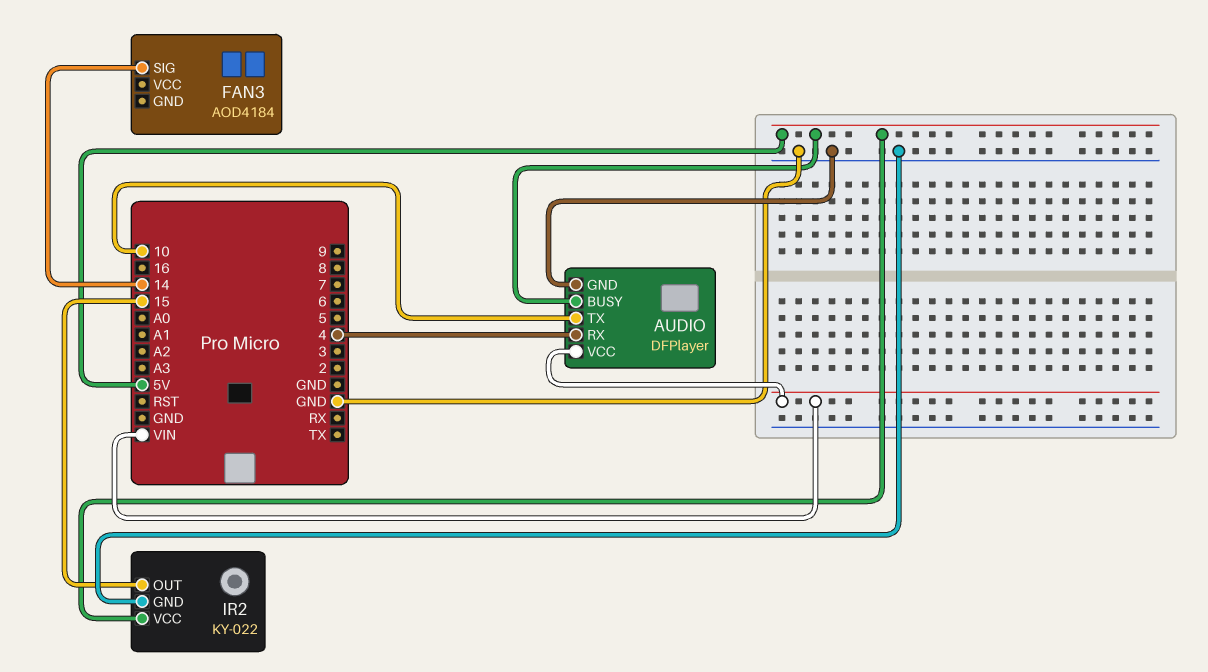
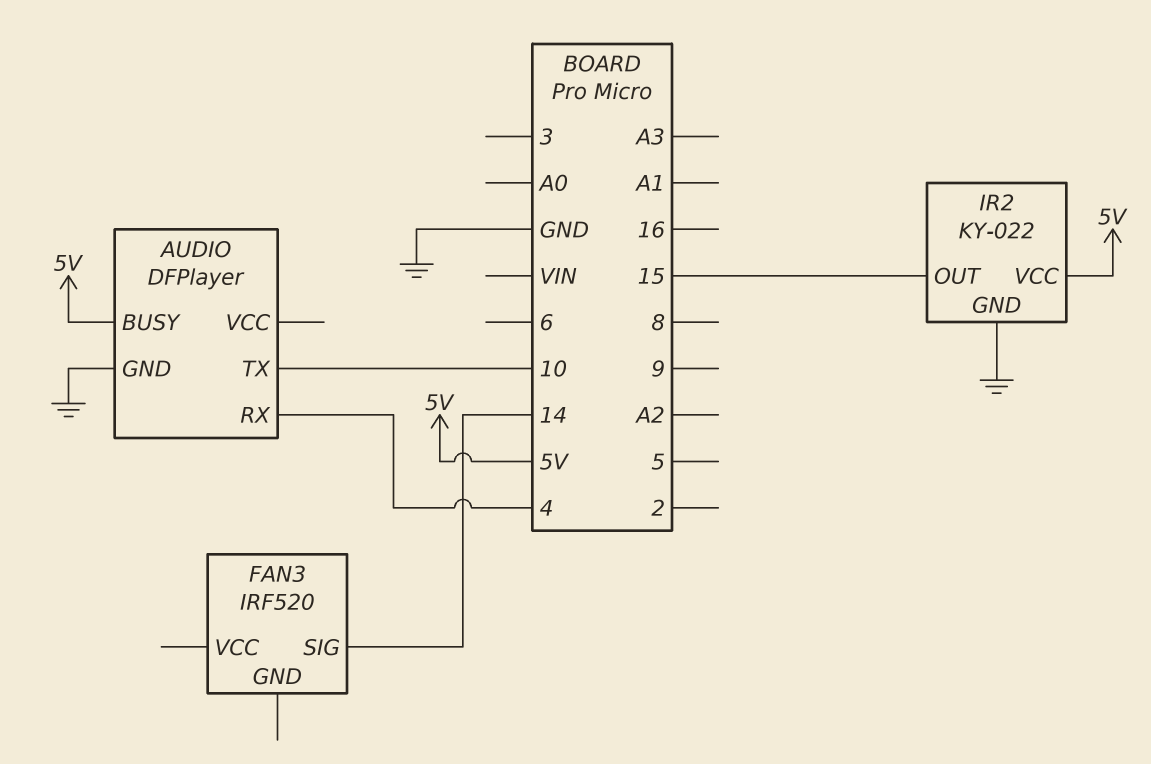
AUDIO pin VCC: VIN -> none
FAN3: AOD4184 -> IRF520

